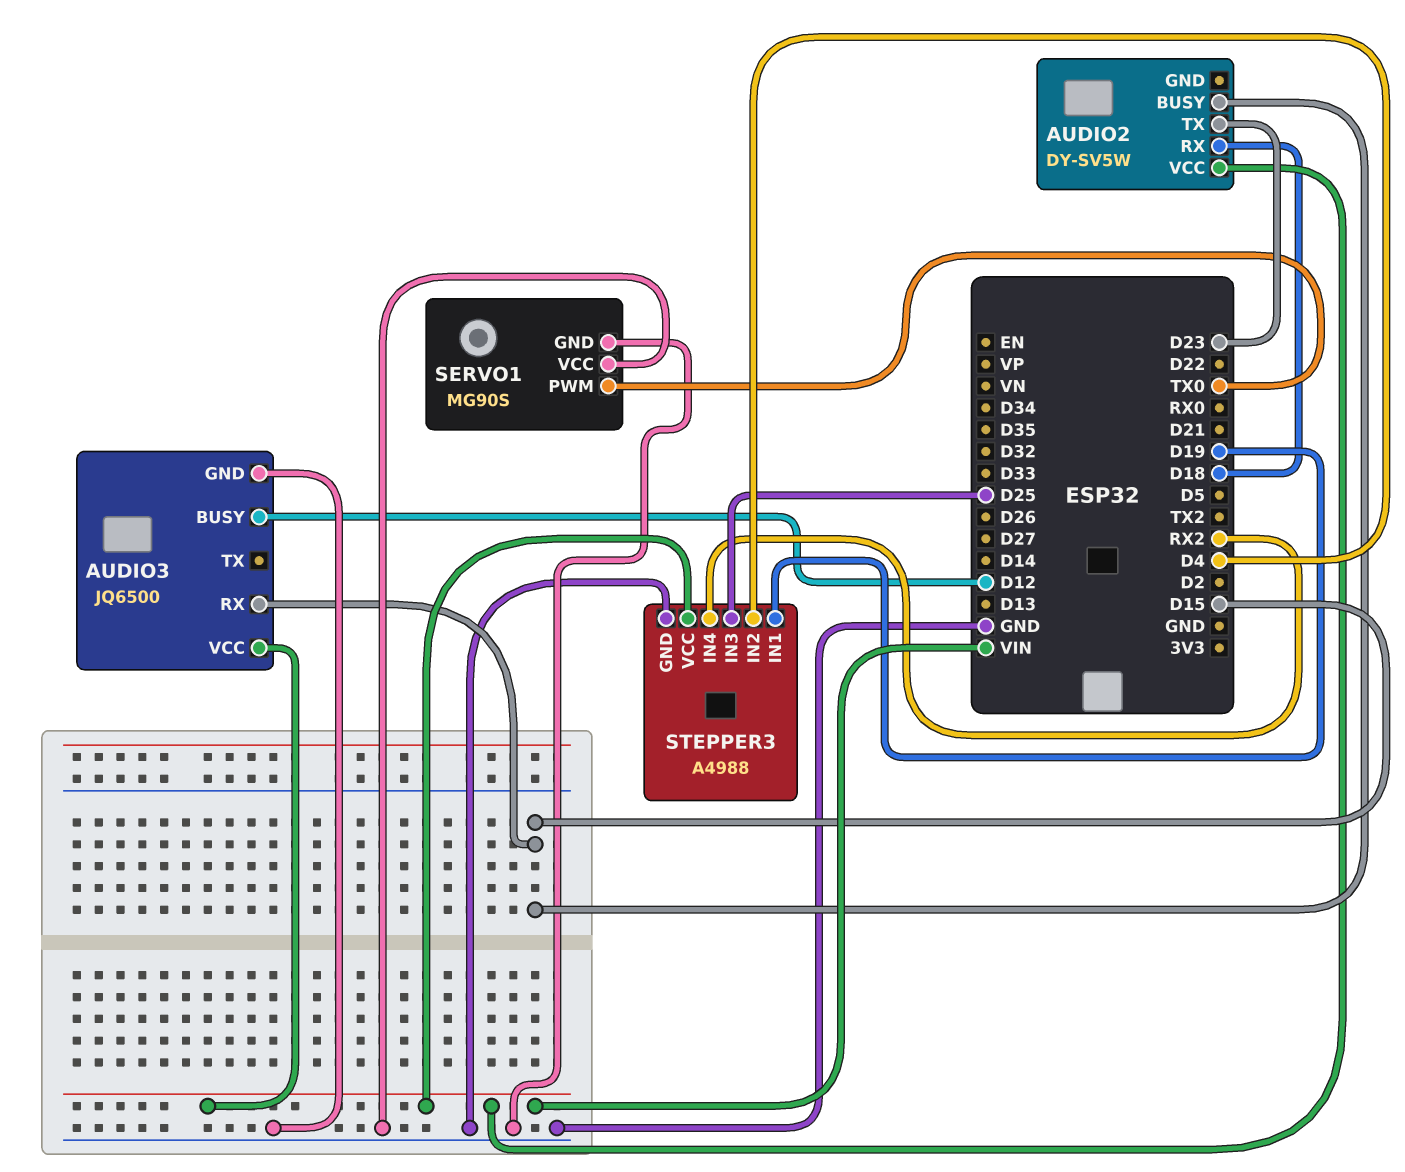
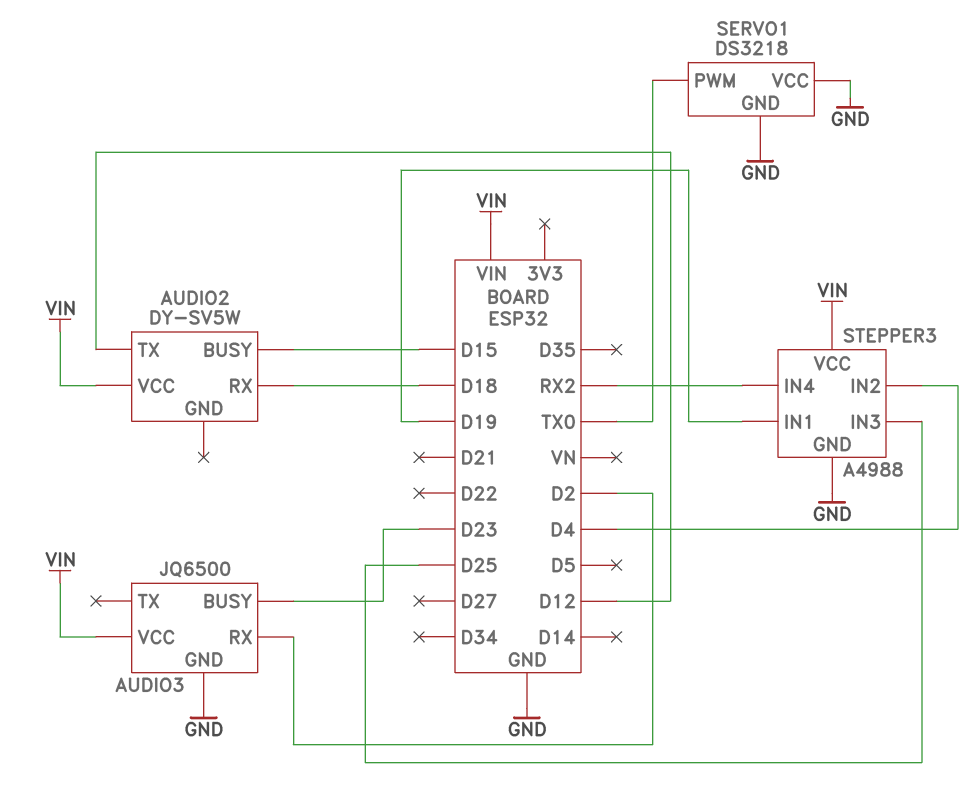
AUDIO2 pin TX: D23 -> D12
AUDIO3 pin BUSY: D12 -> D23
AUDIO3 pin RX: D15 -> D2
SERVO1: MG90S -> DS3218

